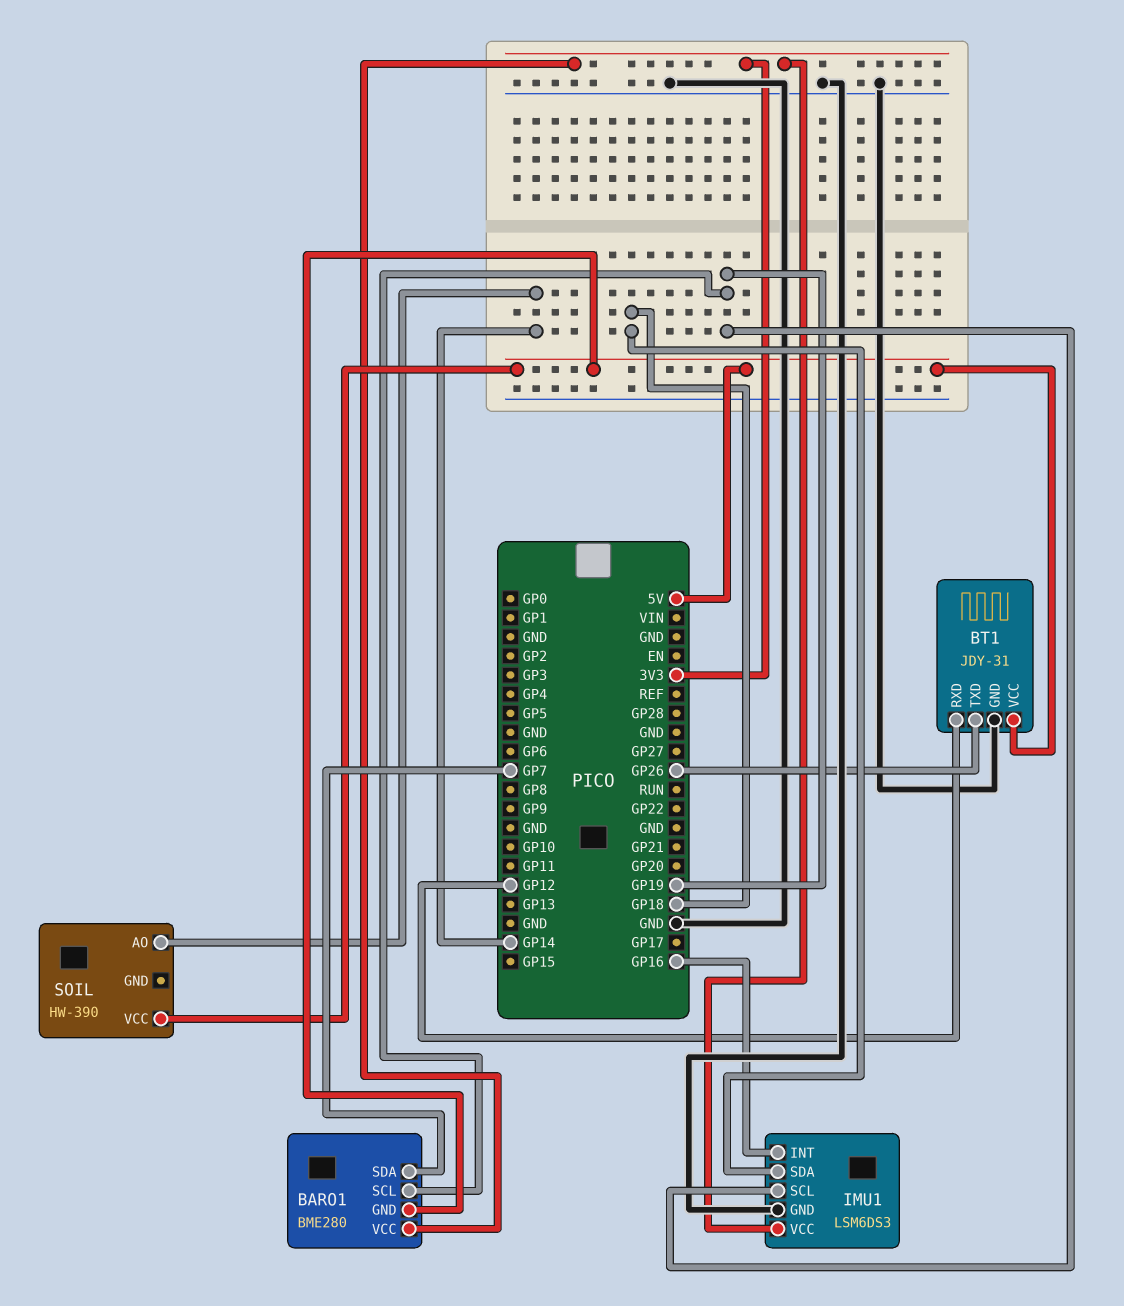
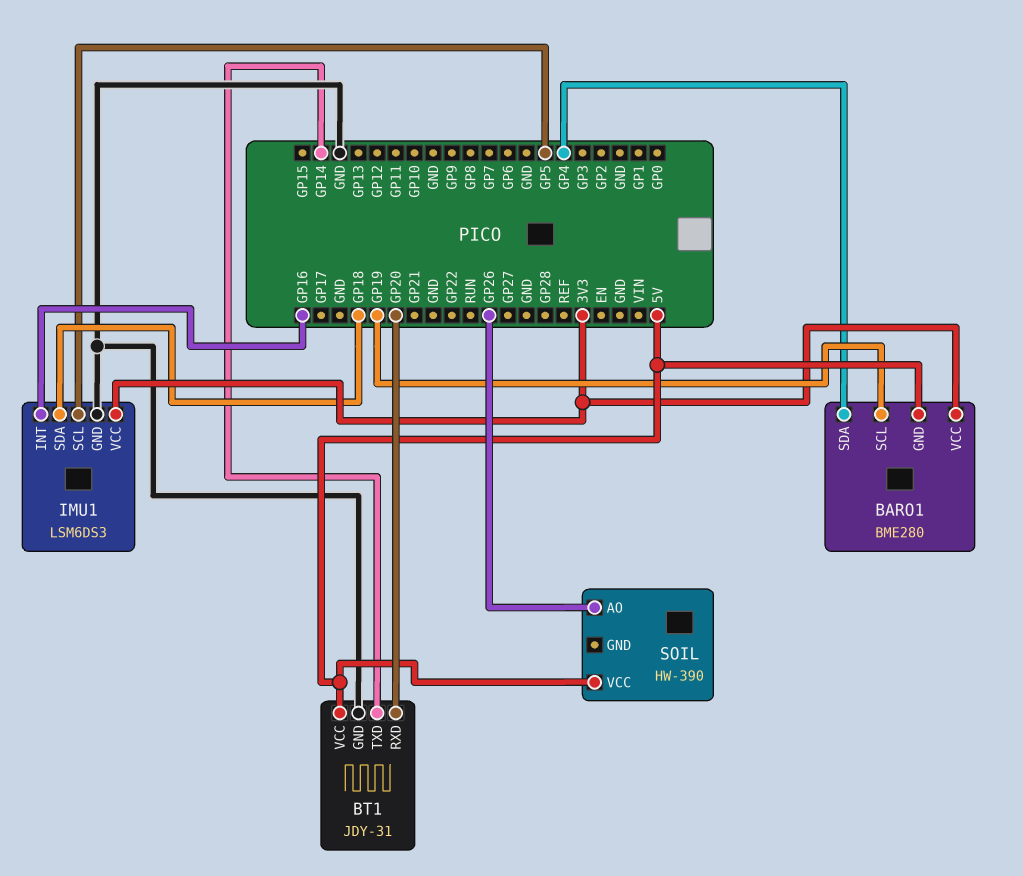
BARO1 pin SDA: GP7 -> GP4
BT1 pin RXD: GP12 -> GP20
BT1 pin TXD: GP26 -> GP14
IMU1 pin SCL: GP19 -> GP5
SOIL pin AO: GP14 -> GP26

